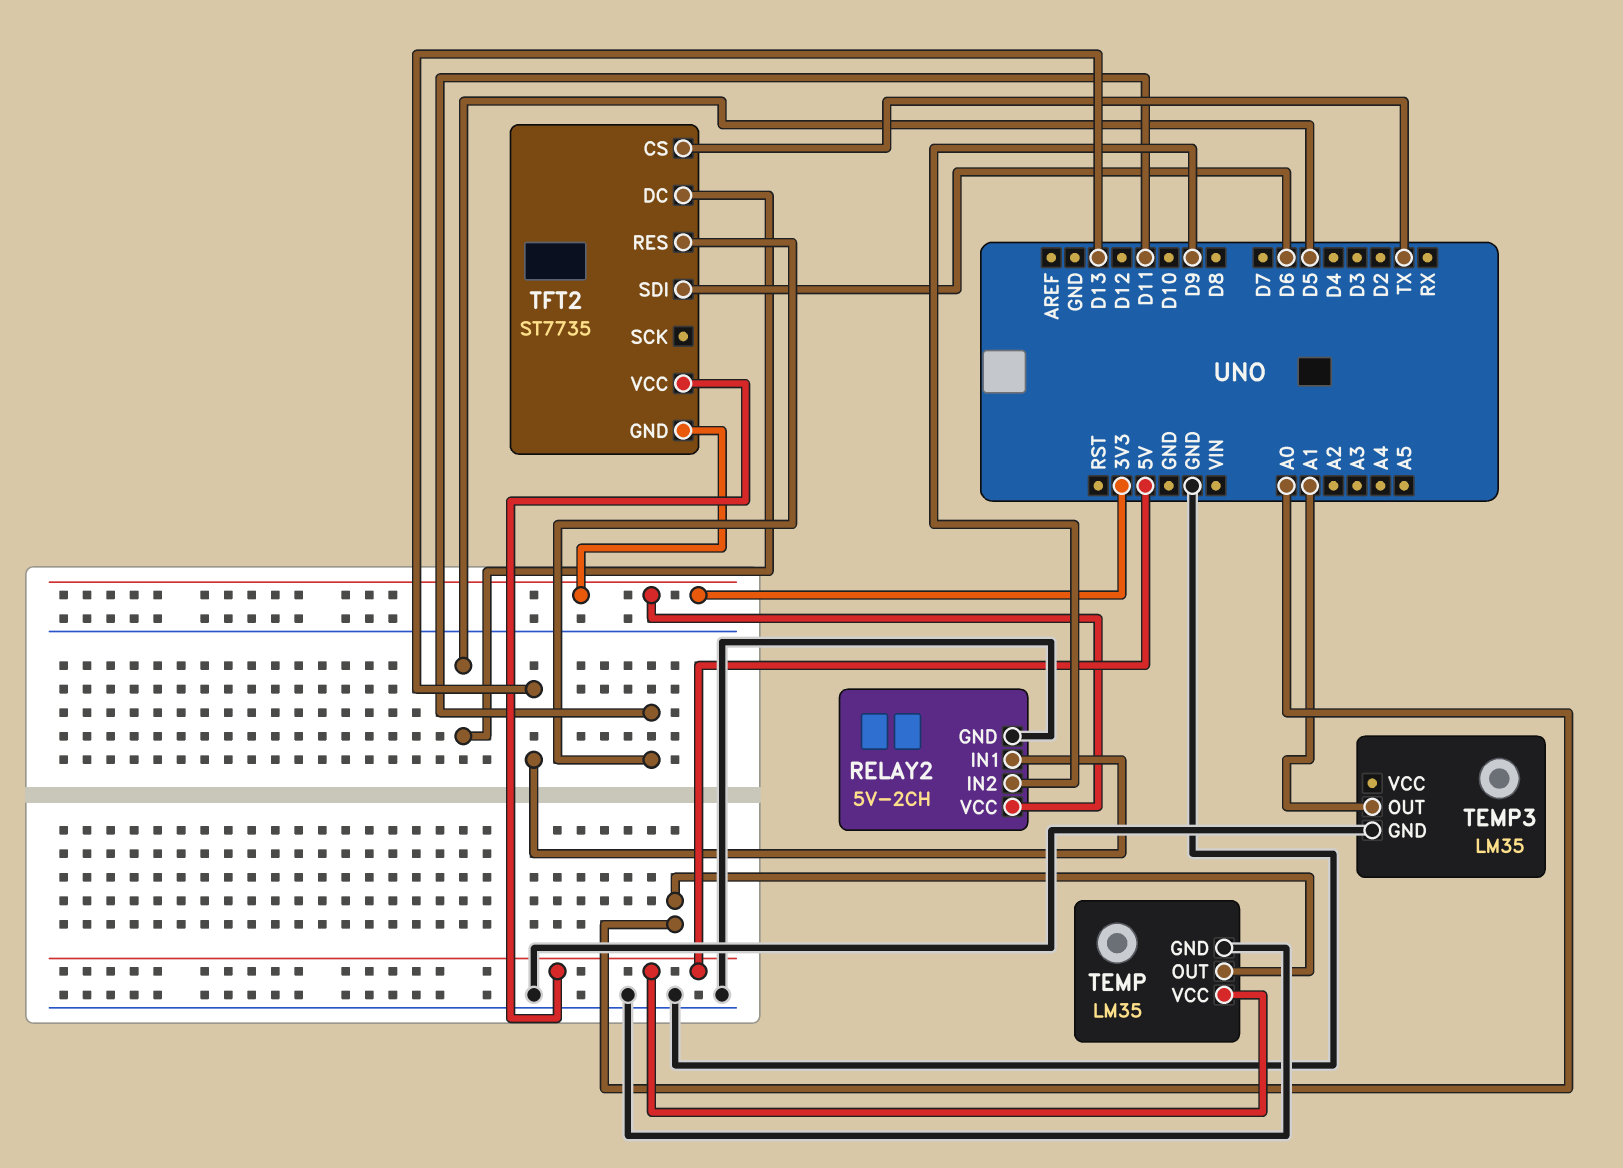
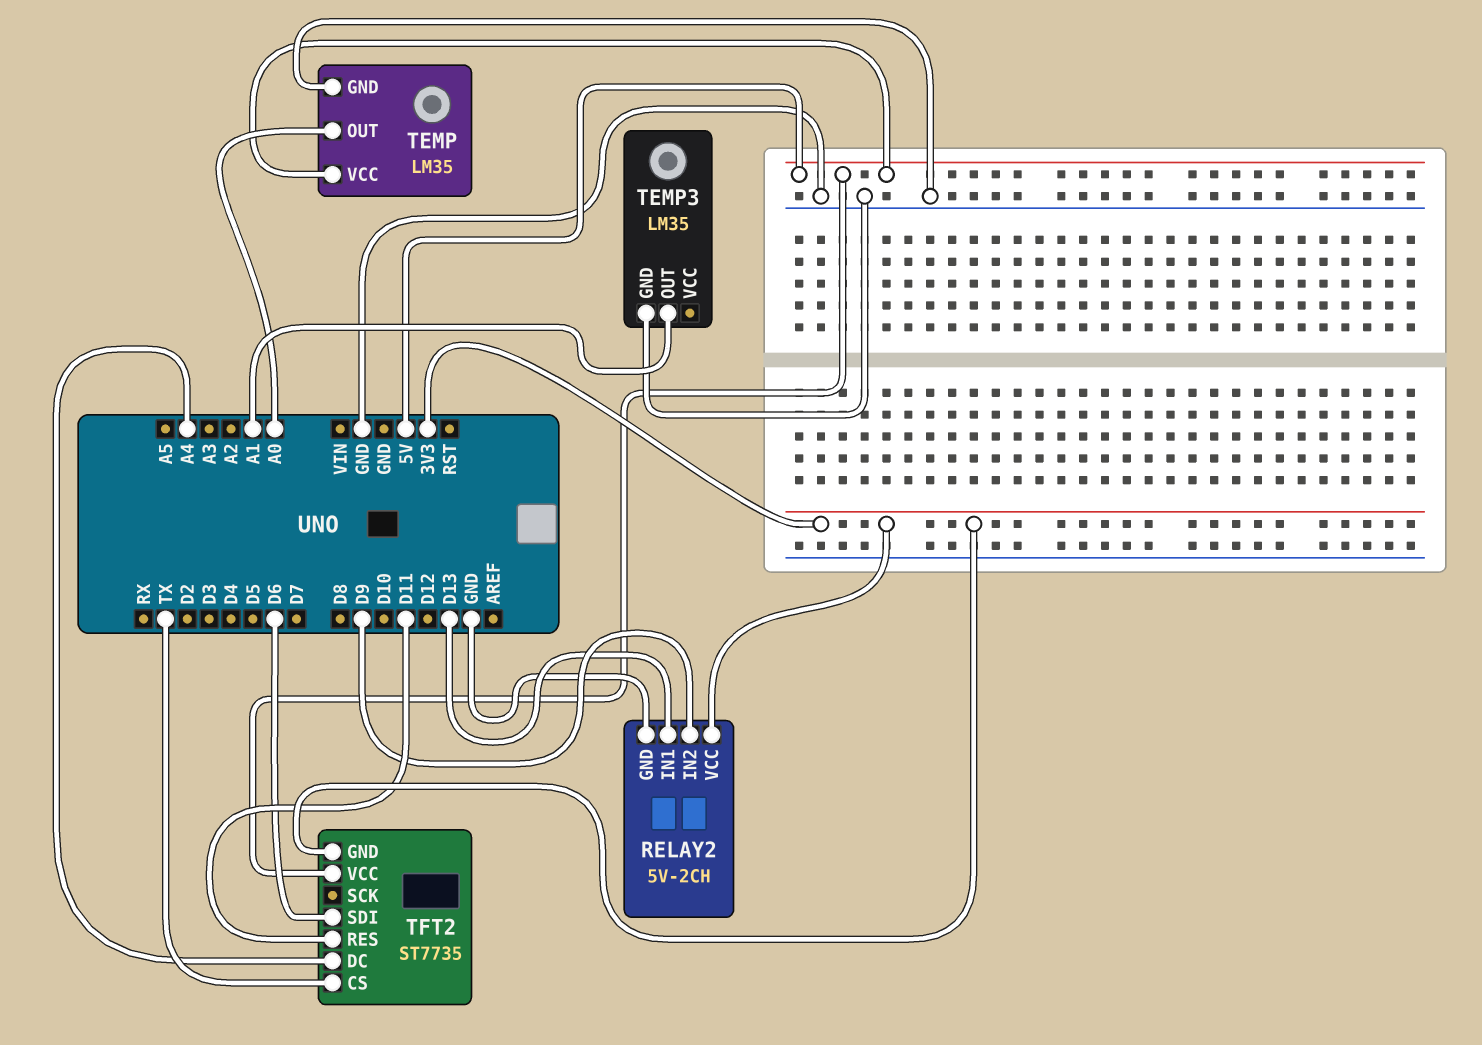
TFT2 pin DC: D5 -> A4

